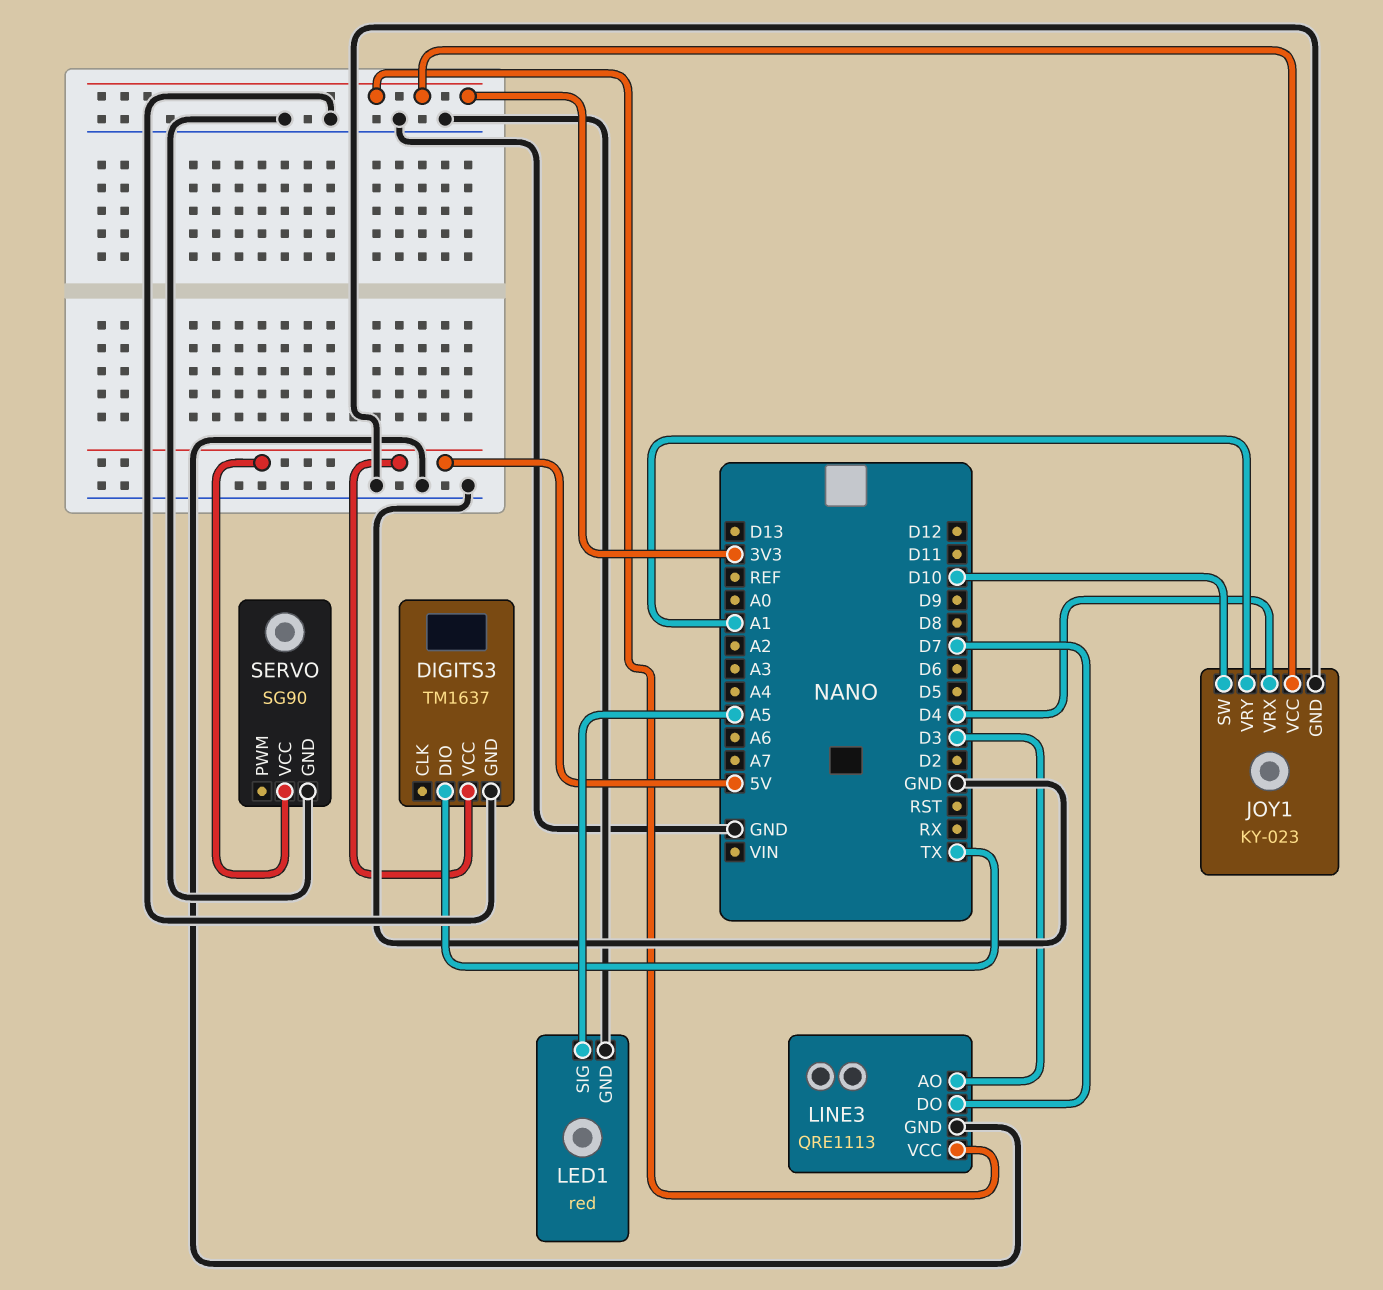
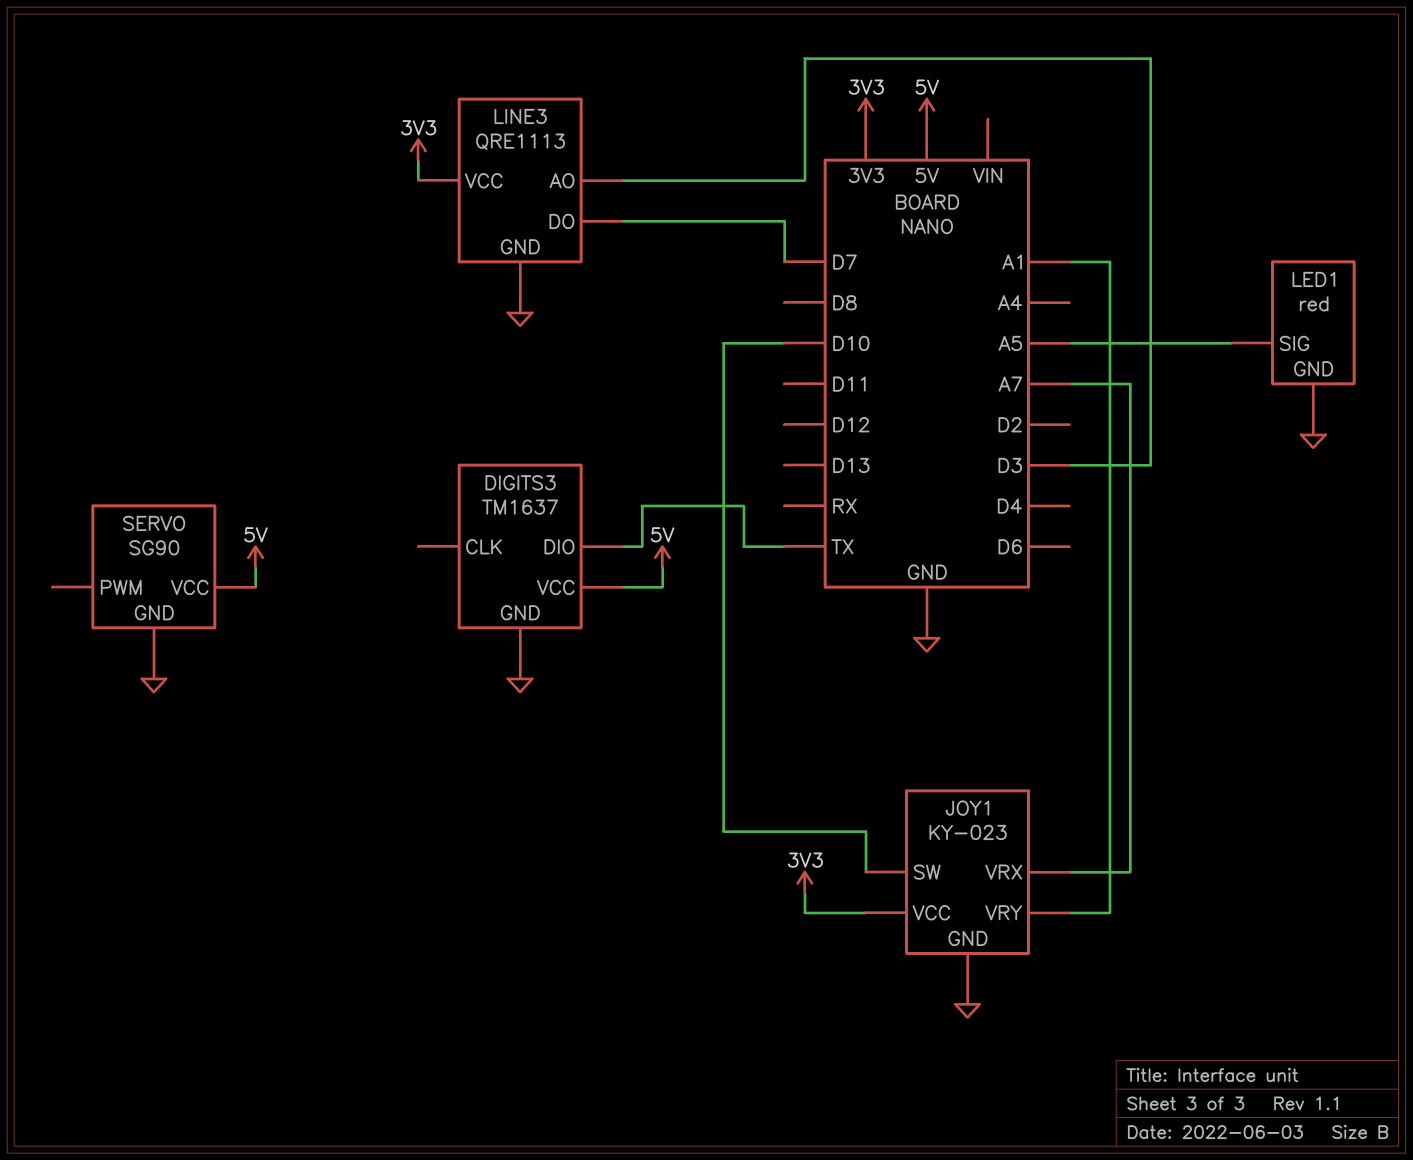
JOY1 pin VRX: D4 -> A7

